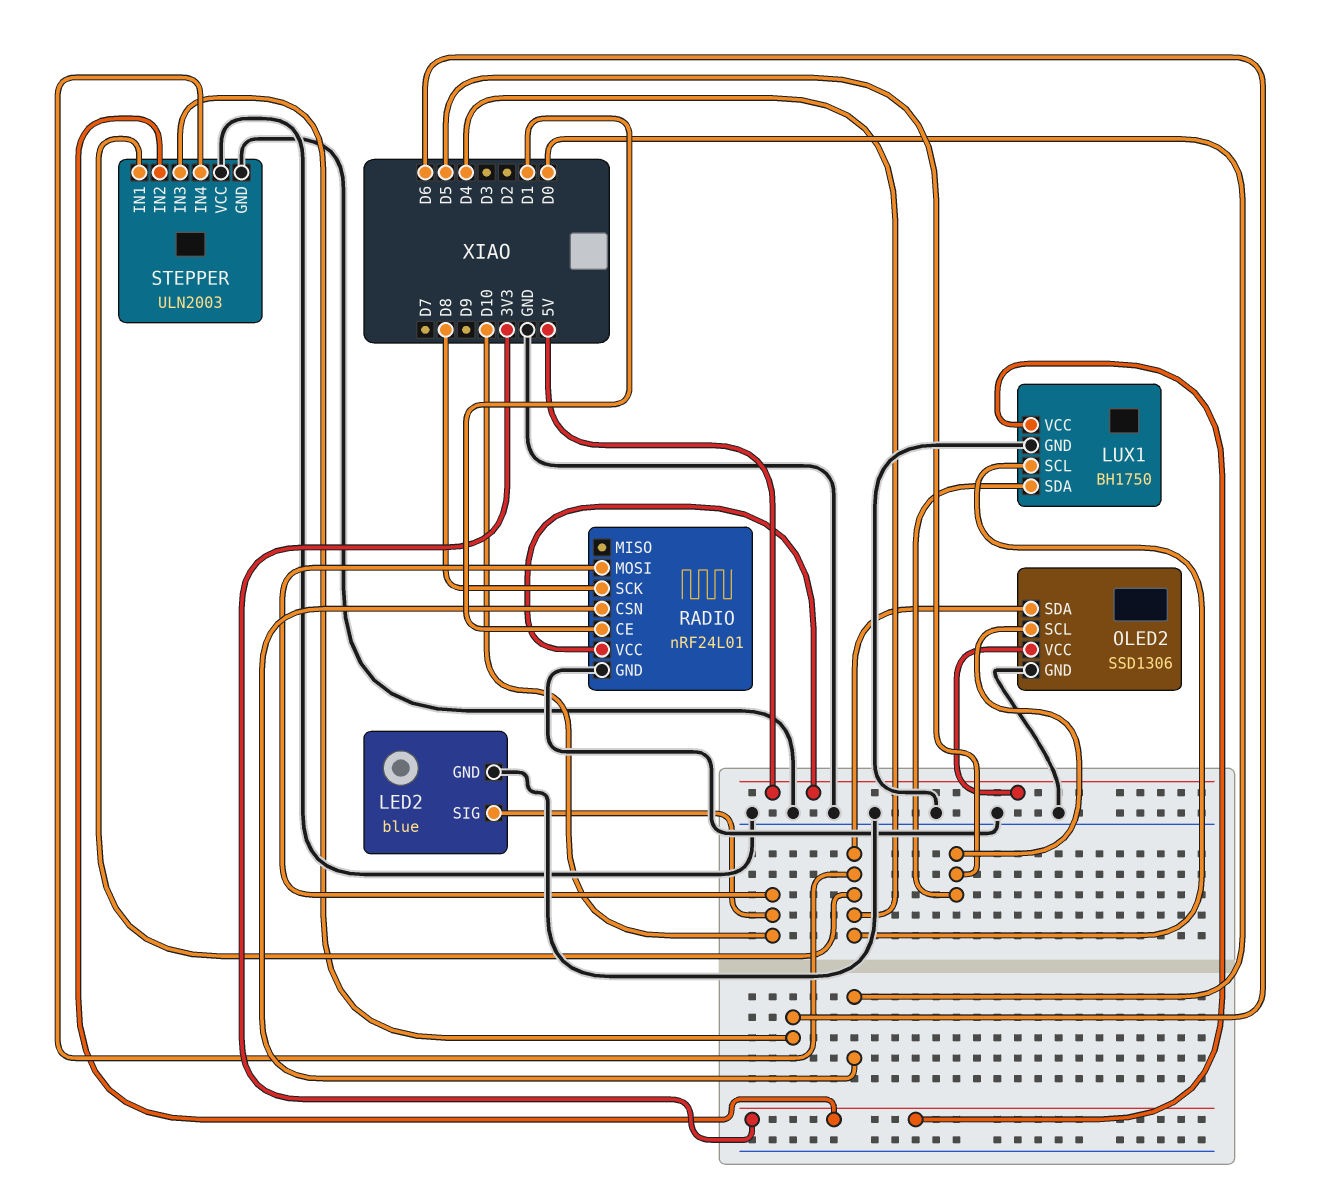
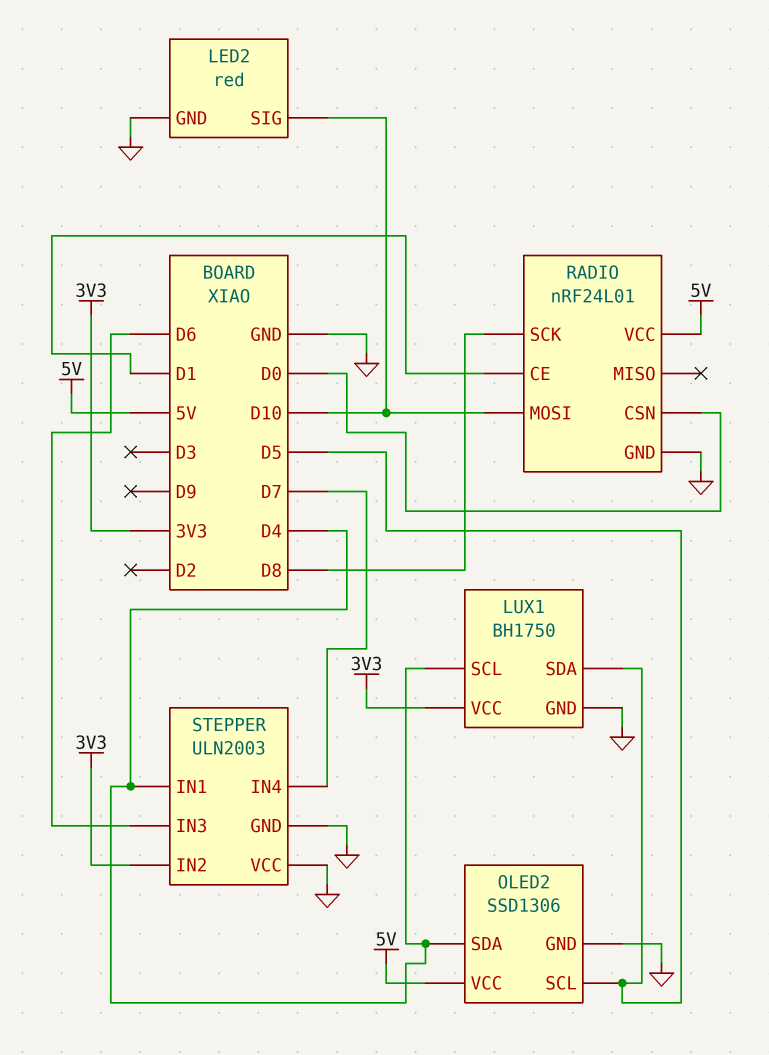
LED2: blue -> red
STEPPER pin IN4: D4 -> D7

